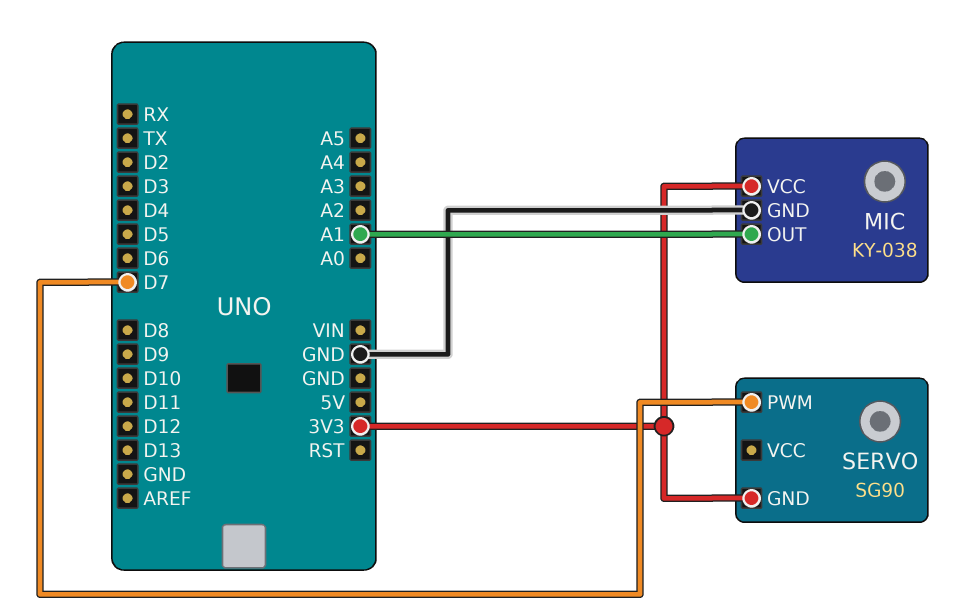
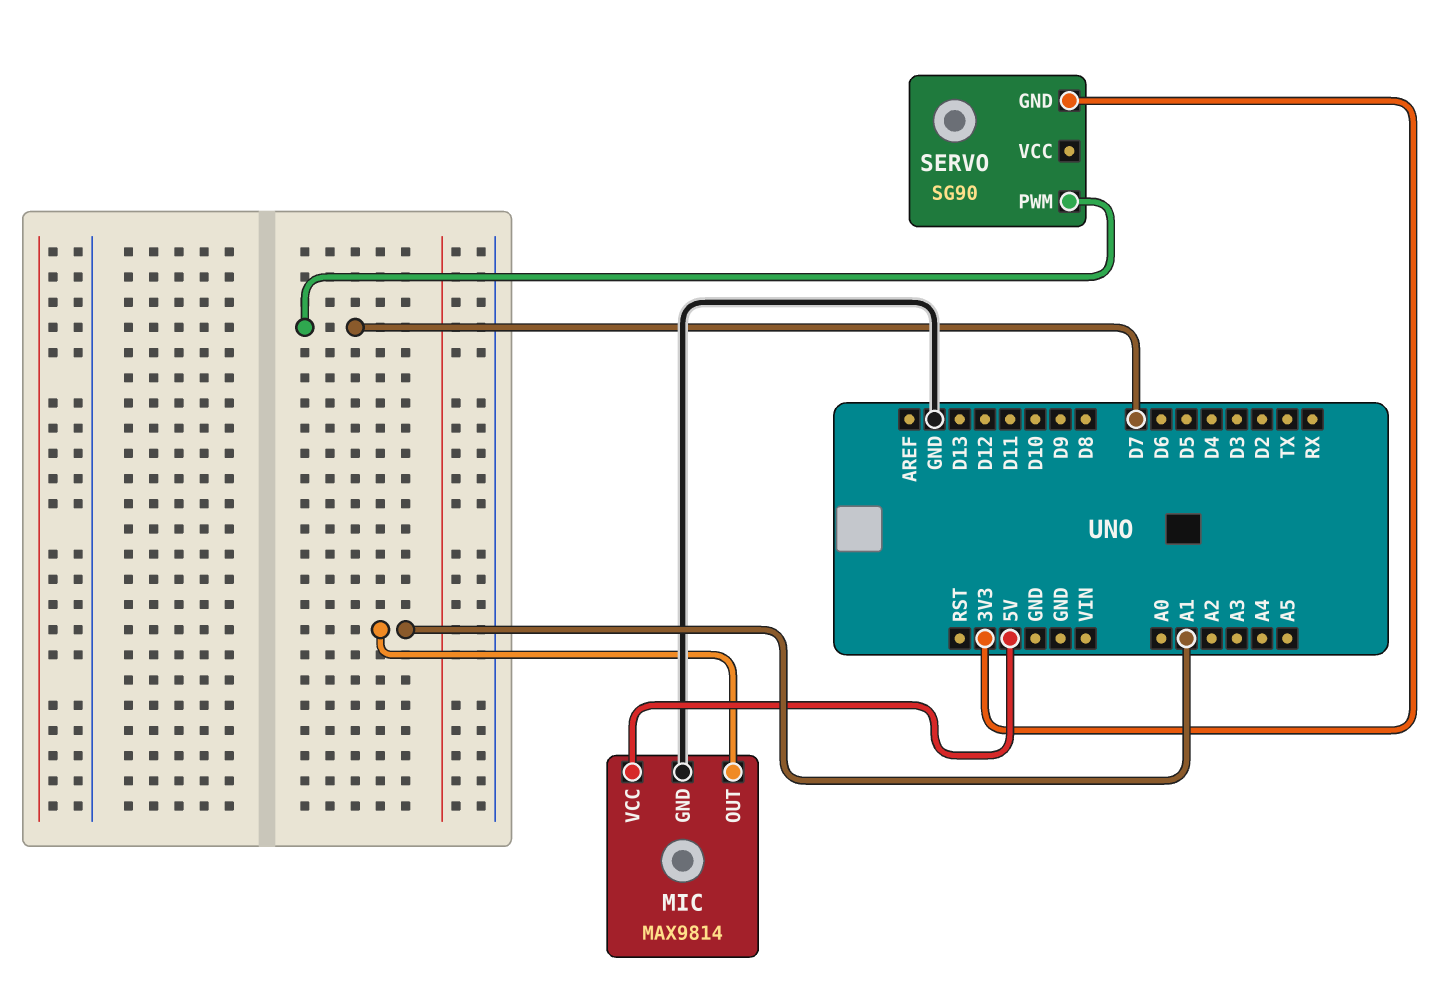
MIC: KY-038 -> MAX9814
MIC pin VCC: 3V3 -> 5V

